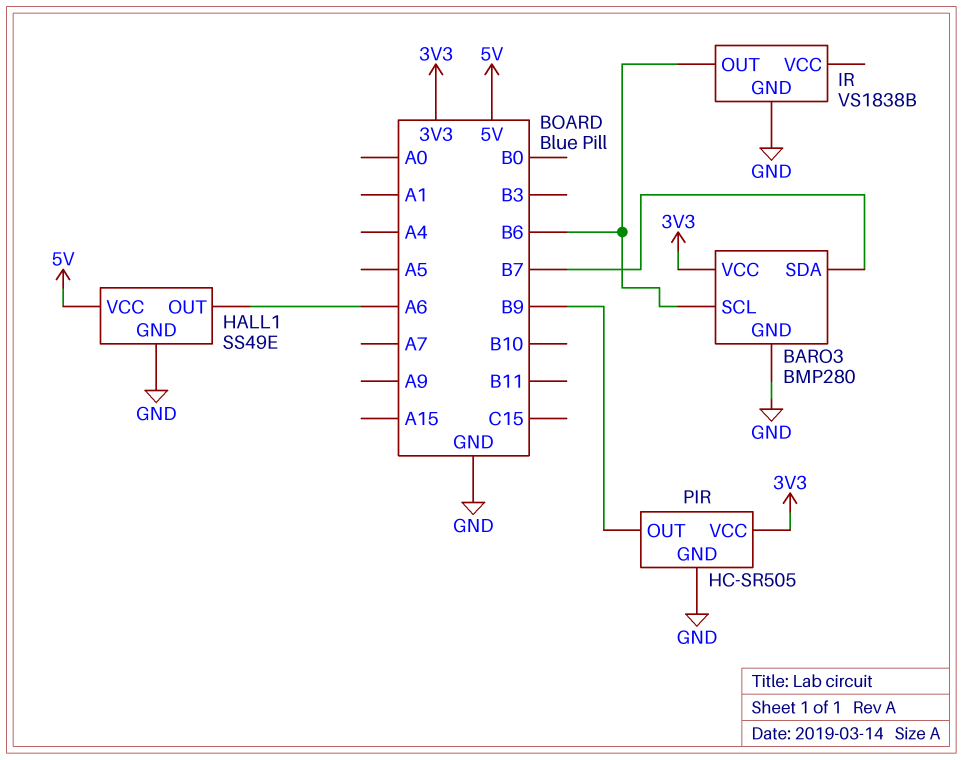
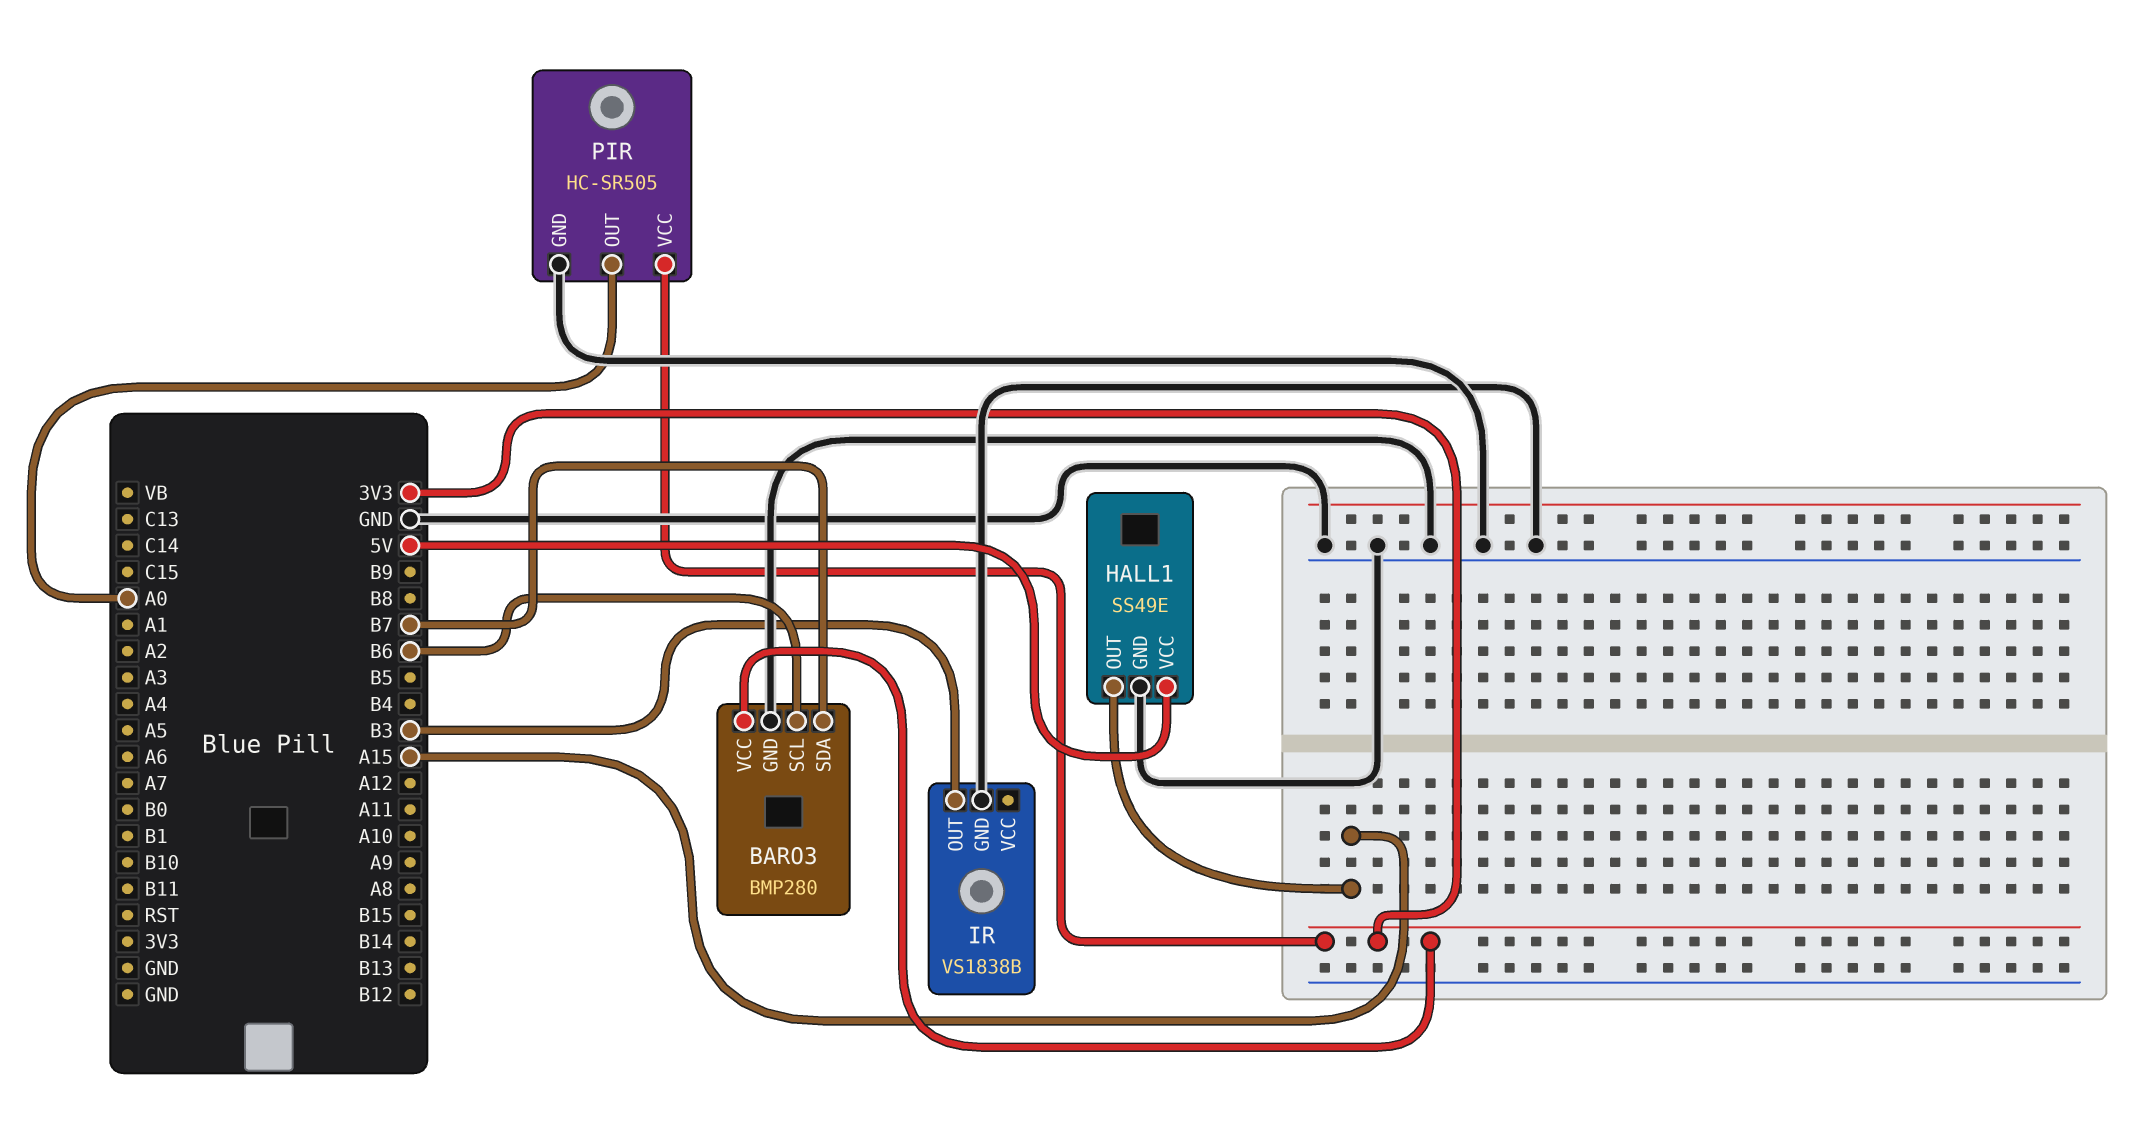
HALL1 pin OUT: A6 -> A15
IR pin OUT: B6 -> B3
PIR pin OUT: B9 -> A0

